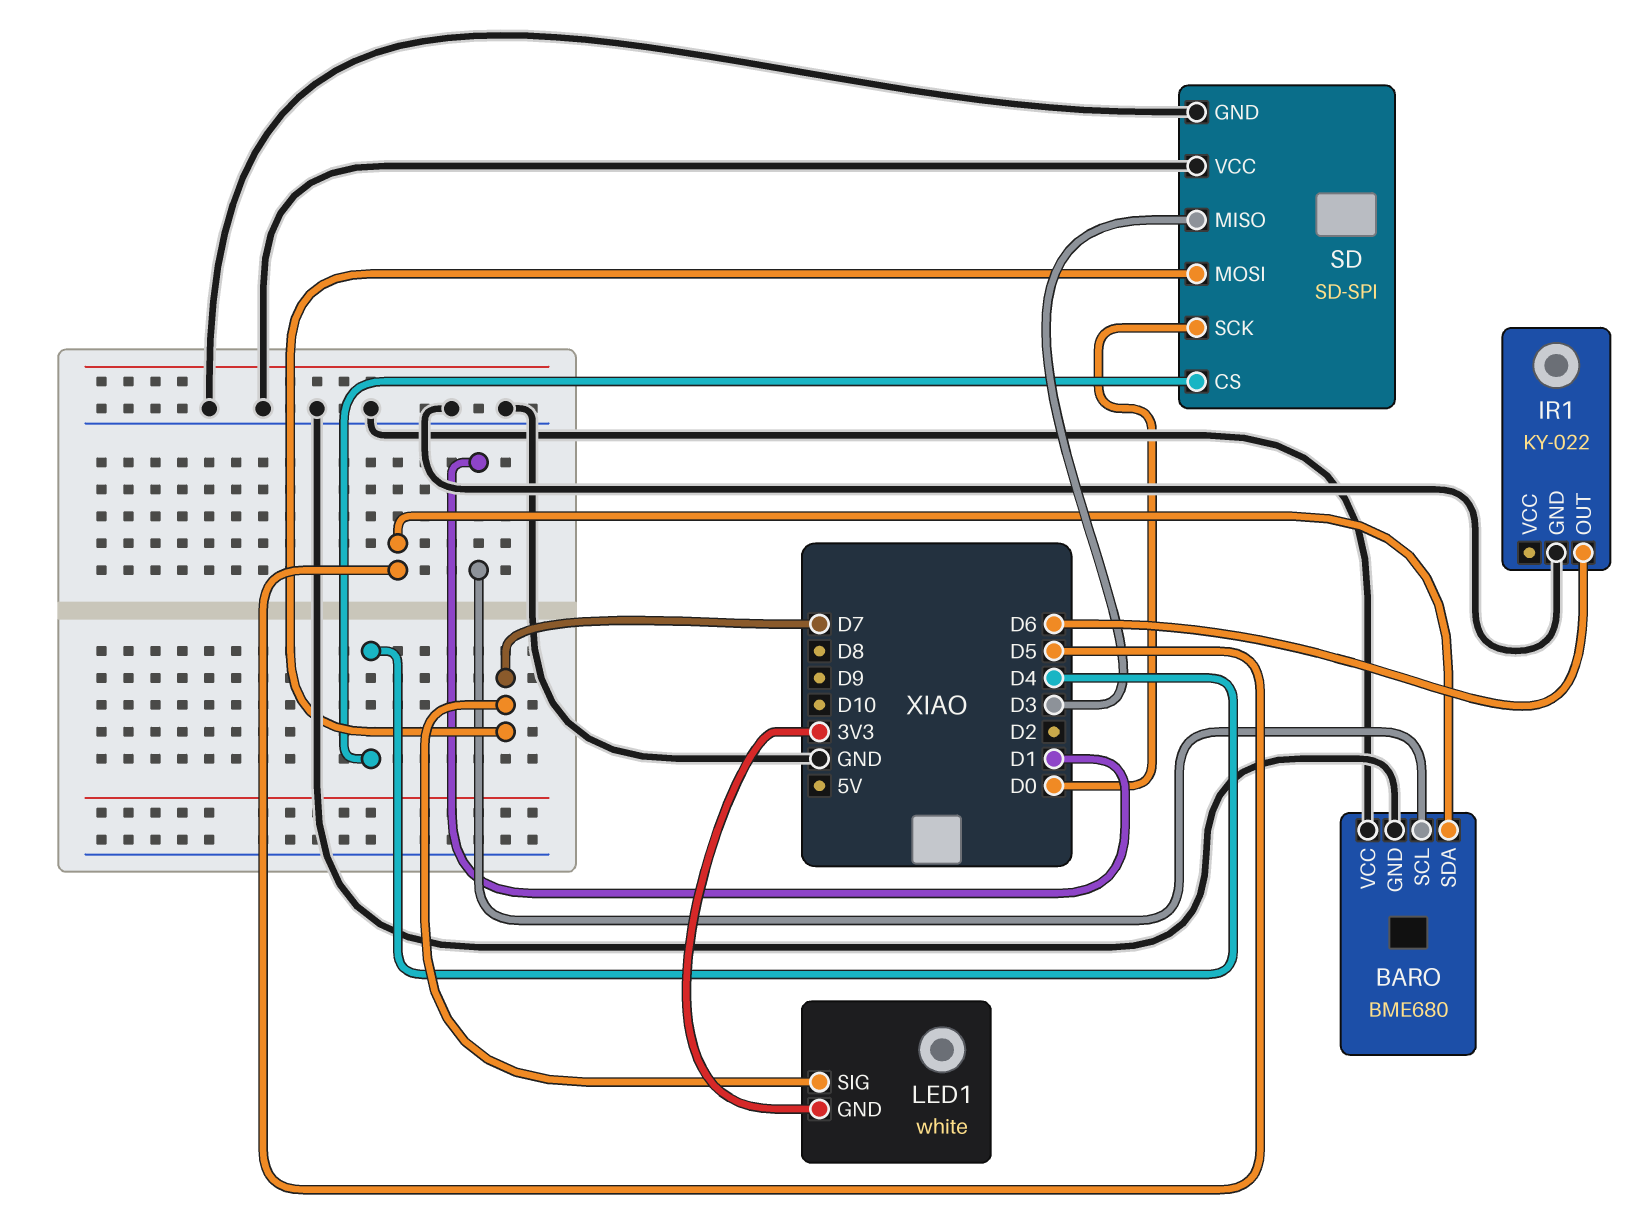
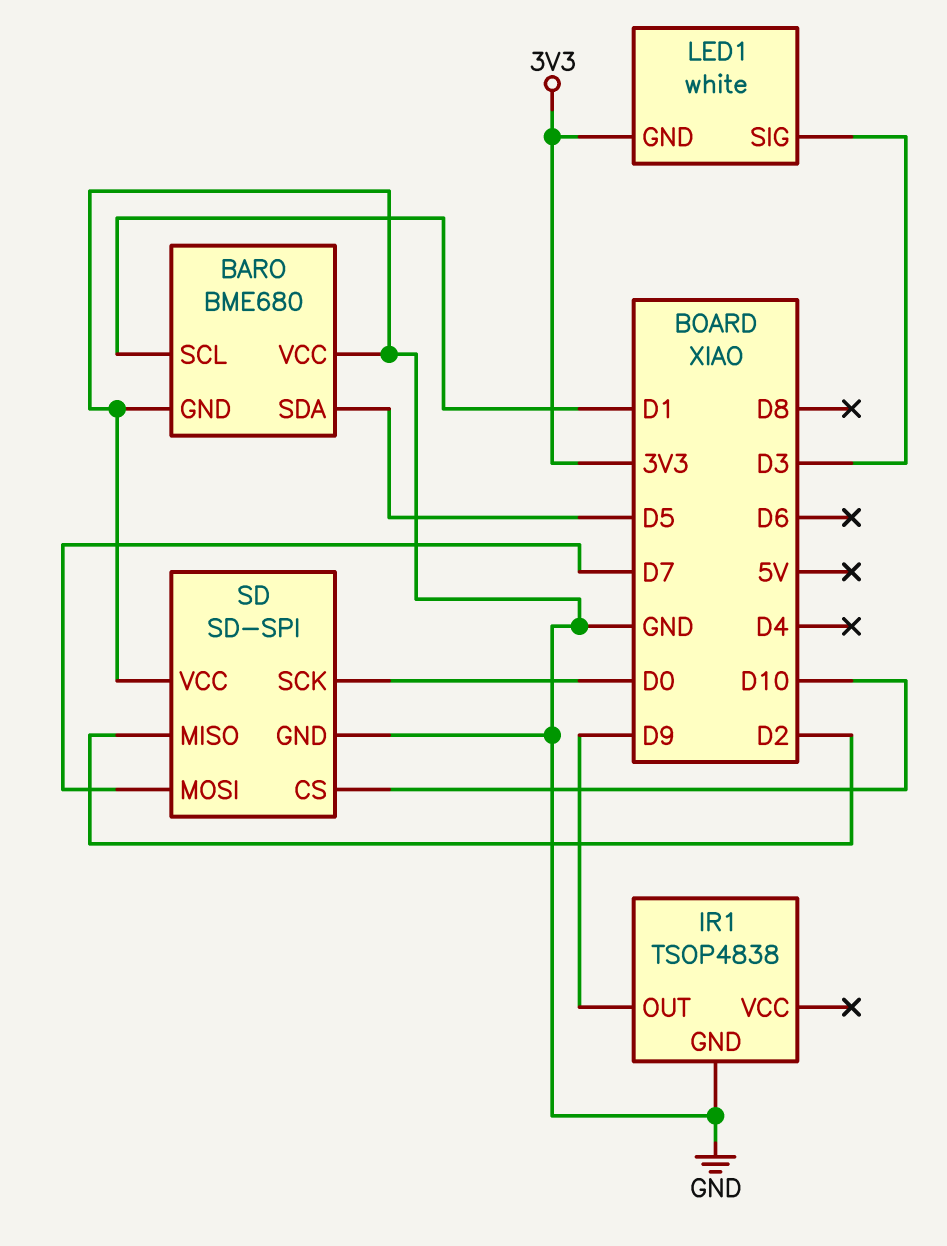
IR1: KY-022 -> TSOP4838
IR1 pin OUT: D6 -> D9
LED1 pin SIG: D7 -> D3
SD pin CS: D4 -> D10
SD pin MISO: D3 -> D2

